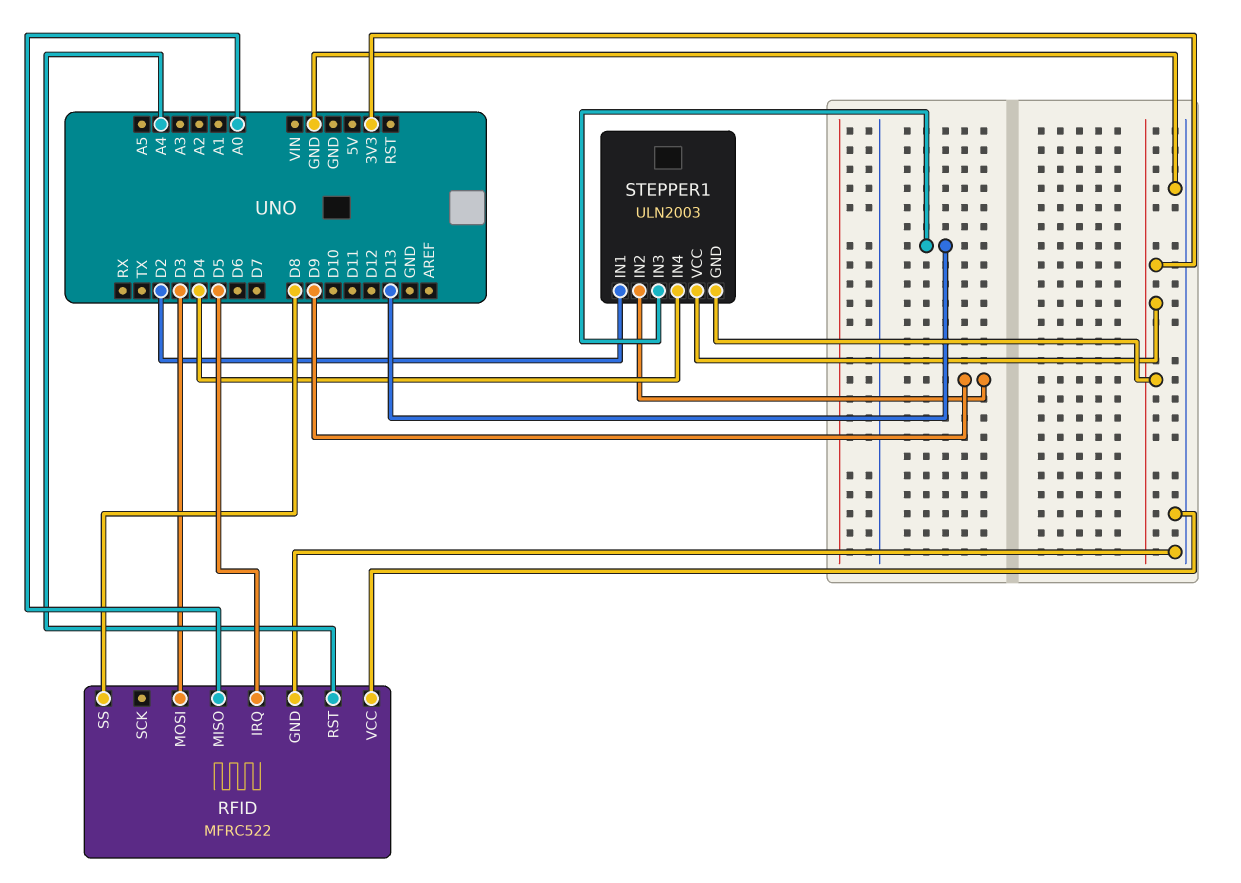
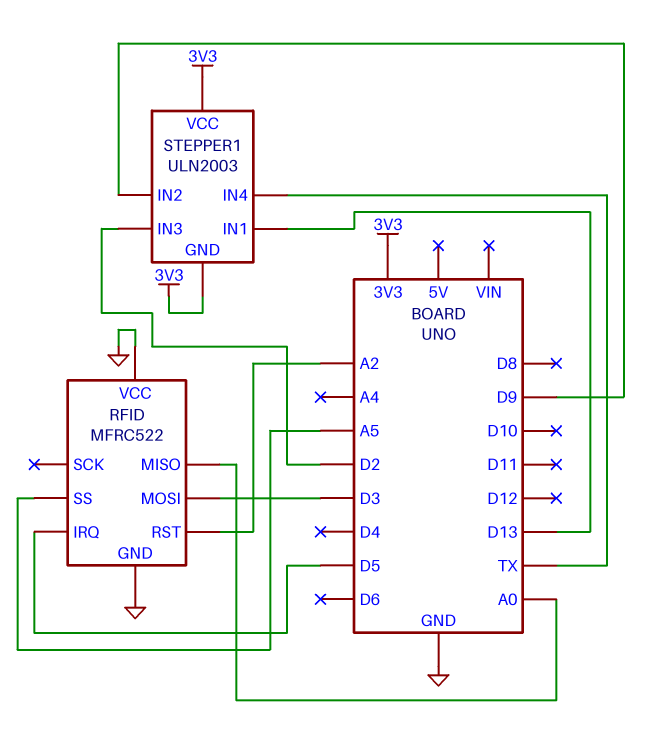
RFID pin RST: A4 -> A2
RFID pin SS: D8 -> A5
STEPPER1 pin IN1: D2 -> D13
STEPPER1 pin IN3: D13 -> D2
STEPPER1 pin IN4: D4 -> TX

